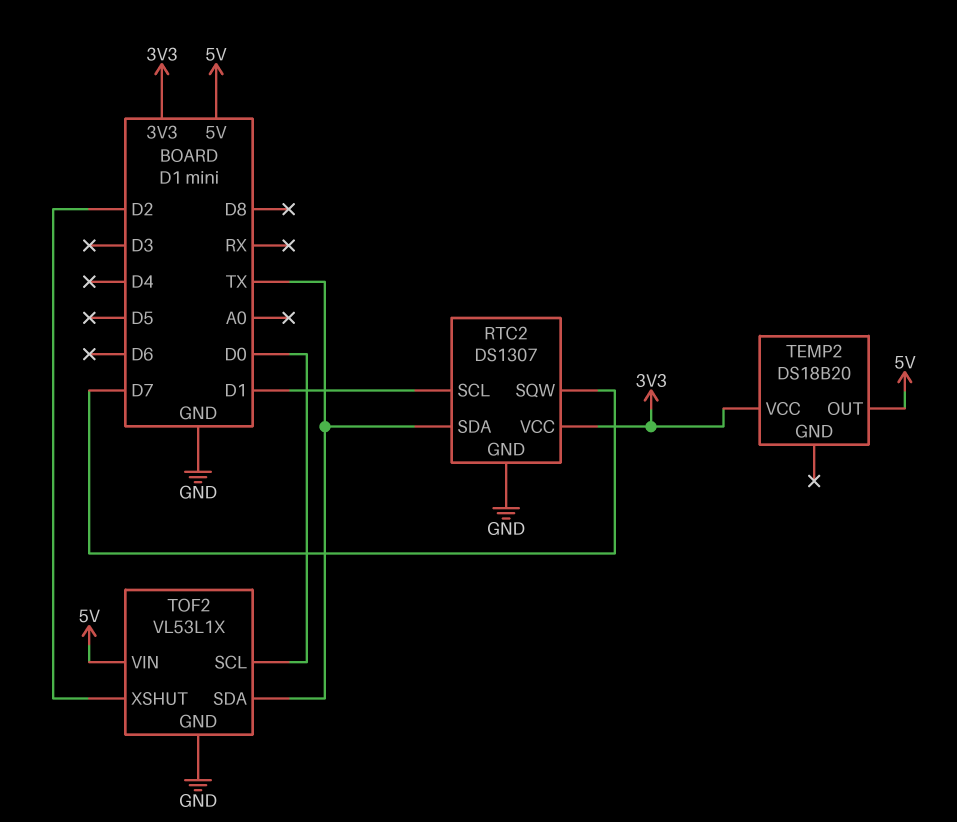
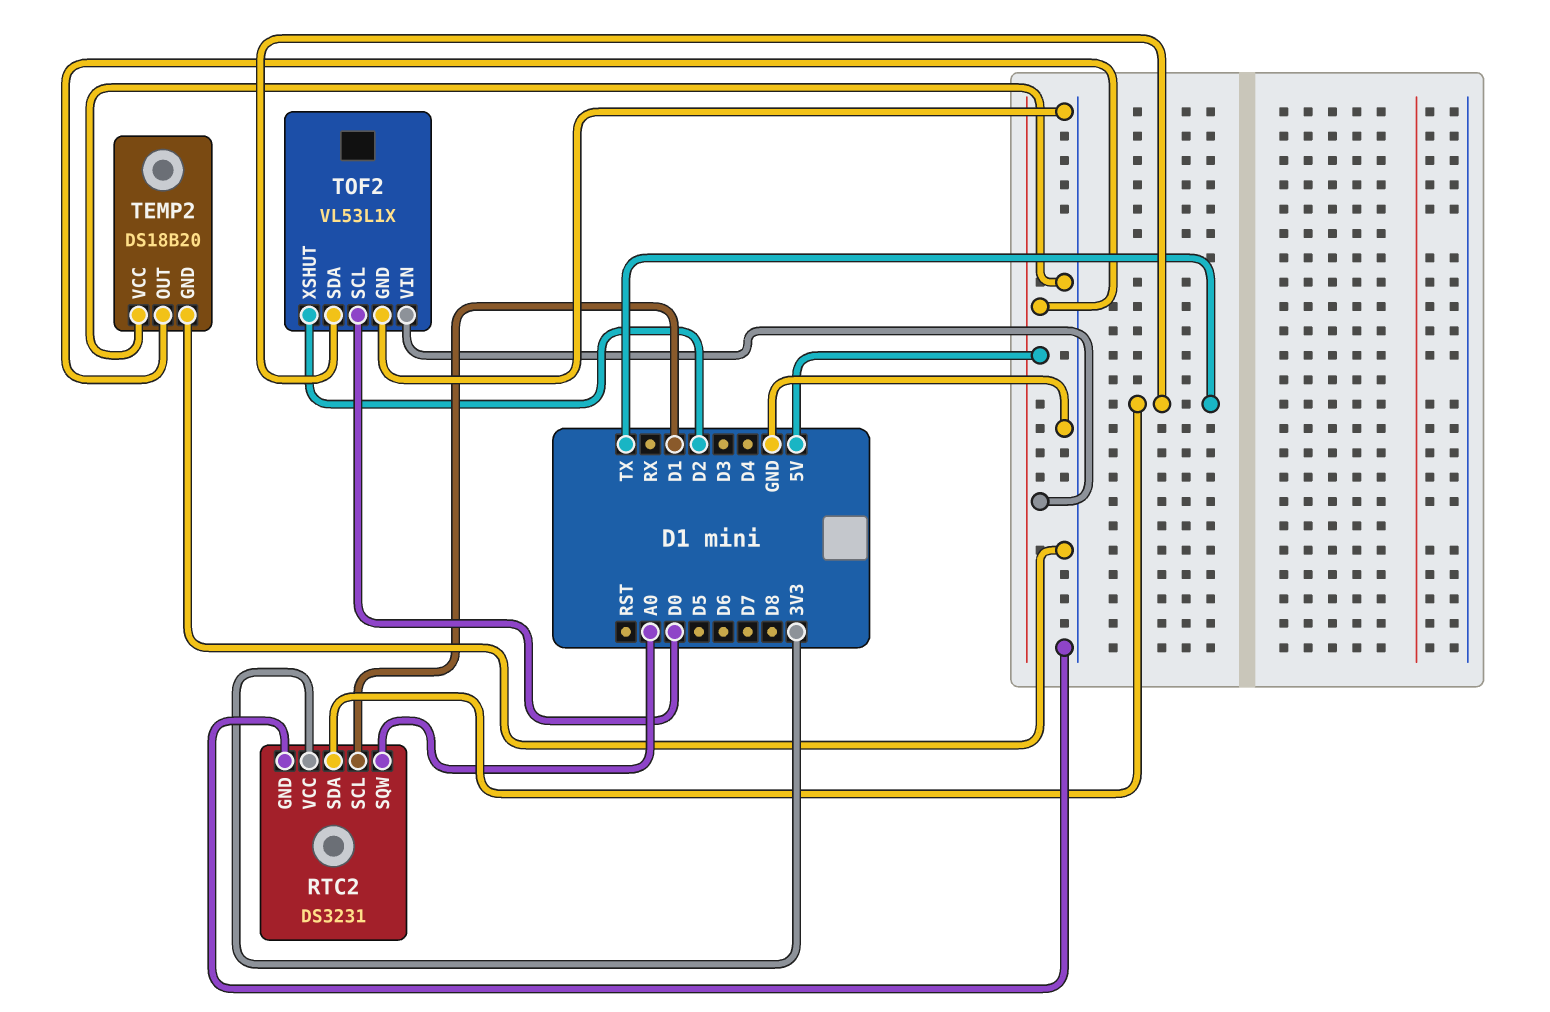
RTC2: DS1307 -> DS3231
RTC2 pin SQW: D7 -> A0
TEMP2 pin GND: none -> GND
TEMP2 pin VCC: 3V3 -> GND

